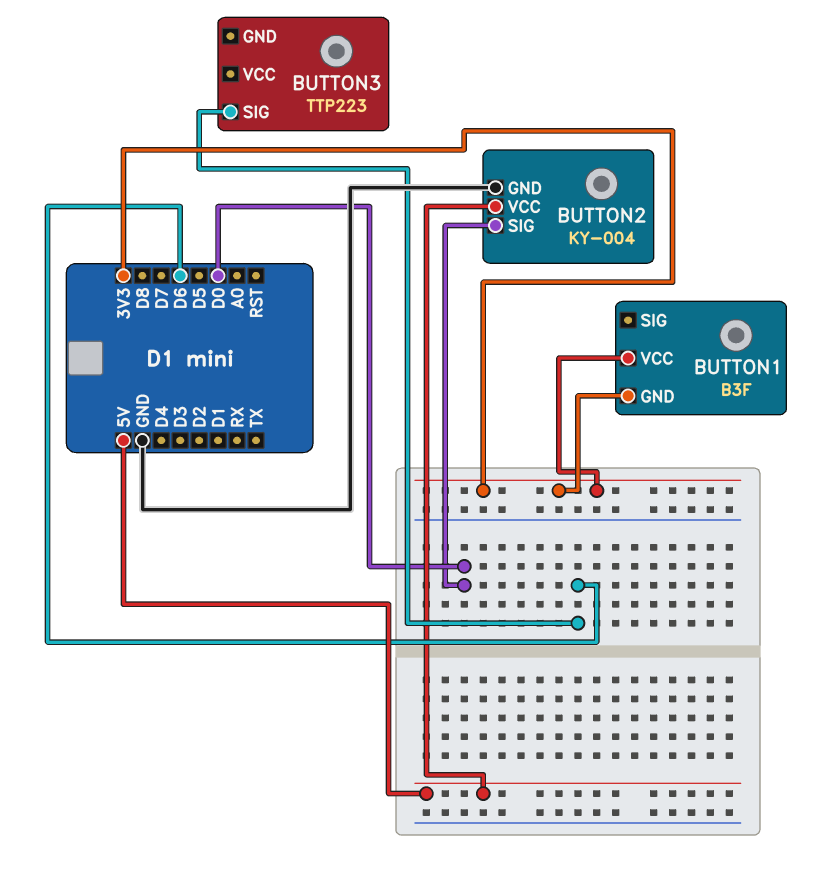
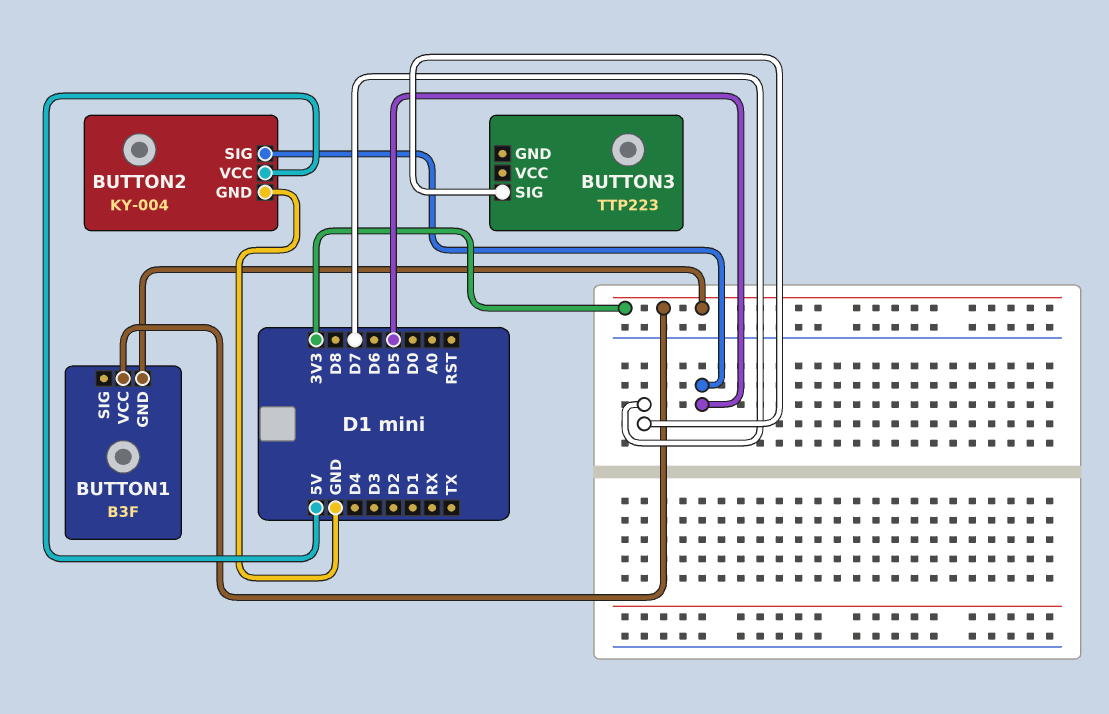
BUTTON2 pin SIG: D0 -> D5
BUTTON3 pin SIG: D6 -> D7

